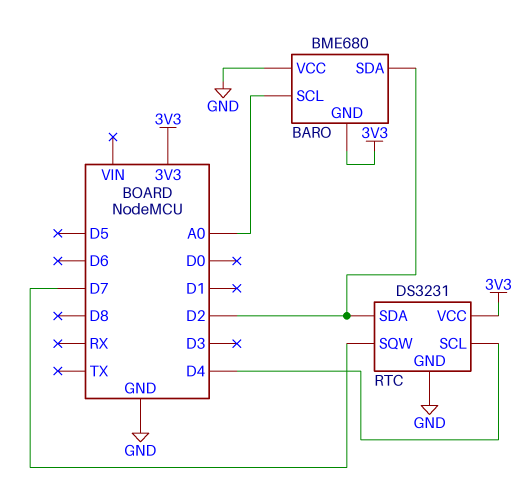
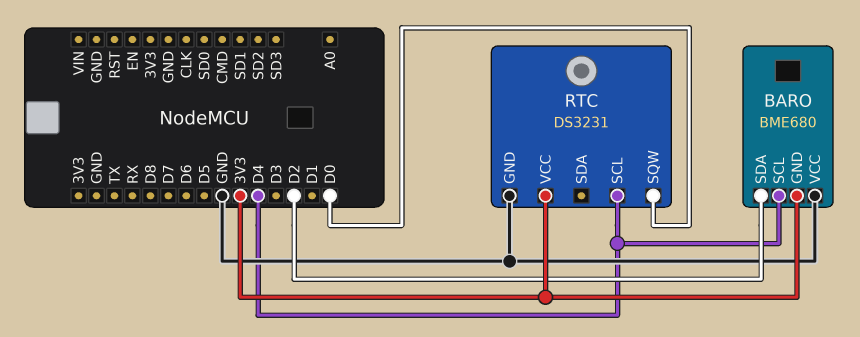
BARO pin SCL: A0 -> D4
RTC pin SDA: D2 -> none
RTC pin SQW: D7 -> D0

